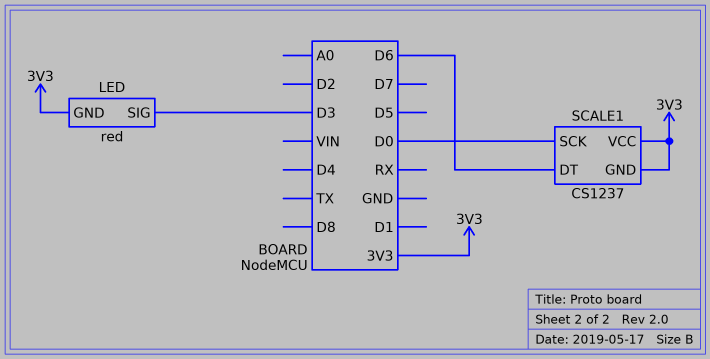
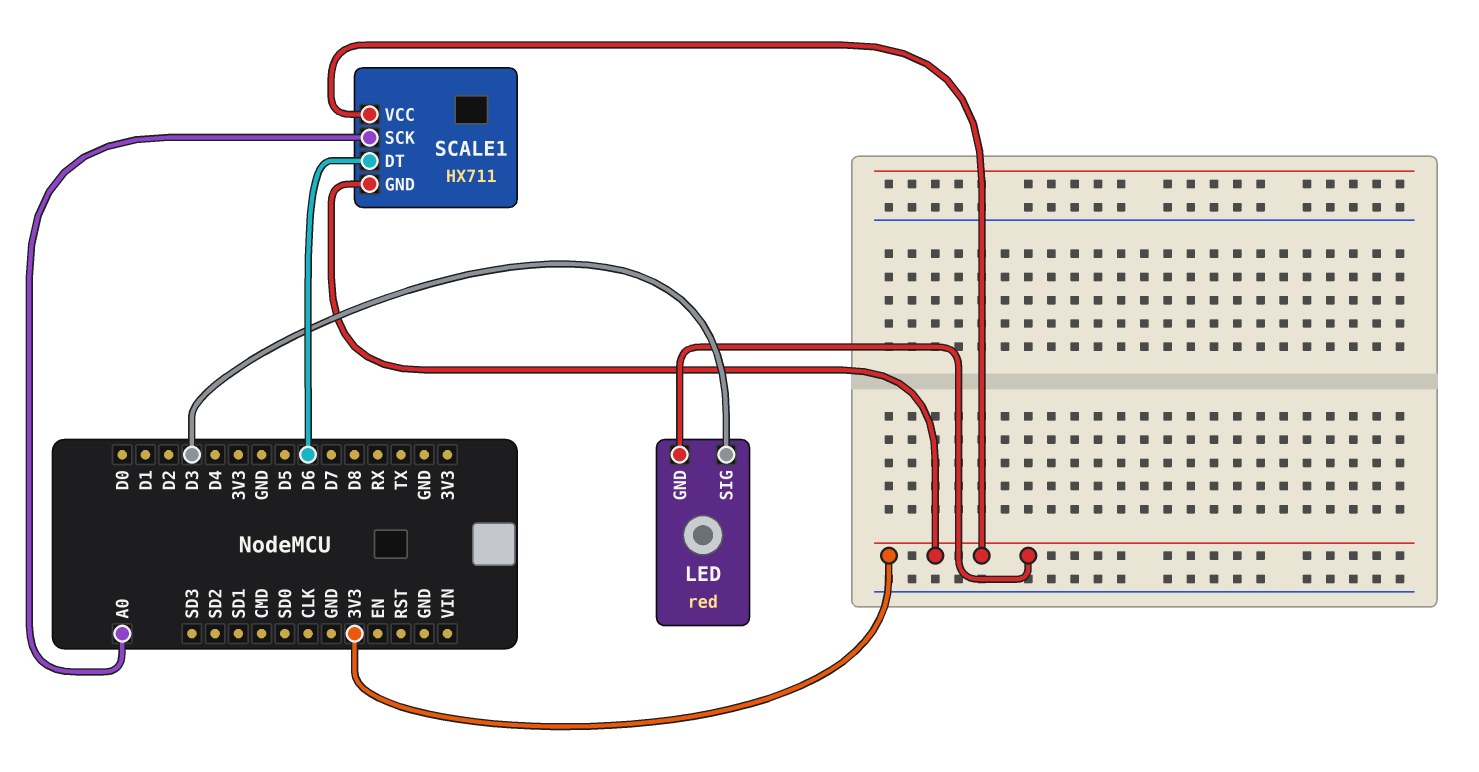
SCALE1: CS1237 -> HX711
SCALE1 pin SCK: D0 -> A0

